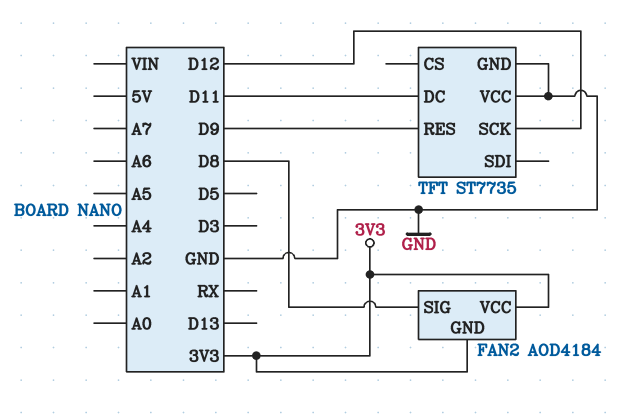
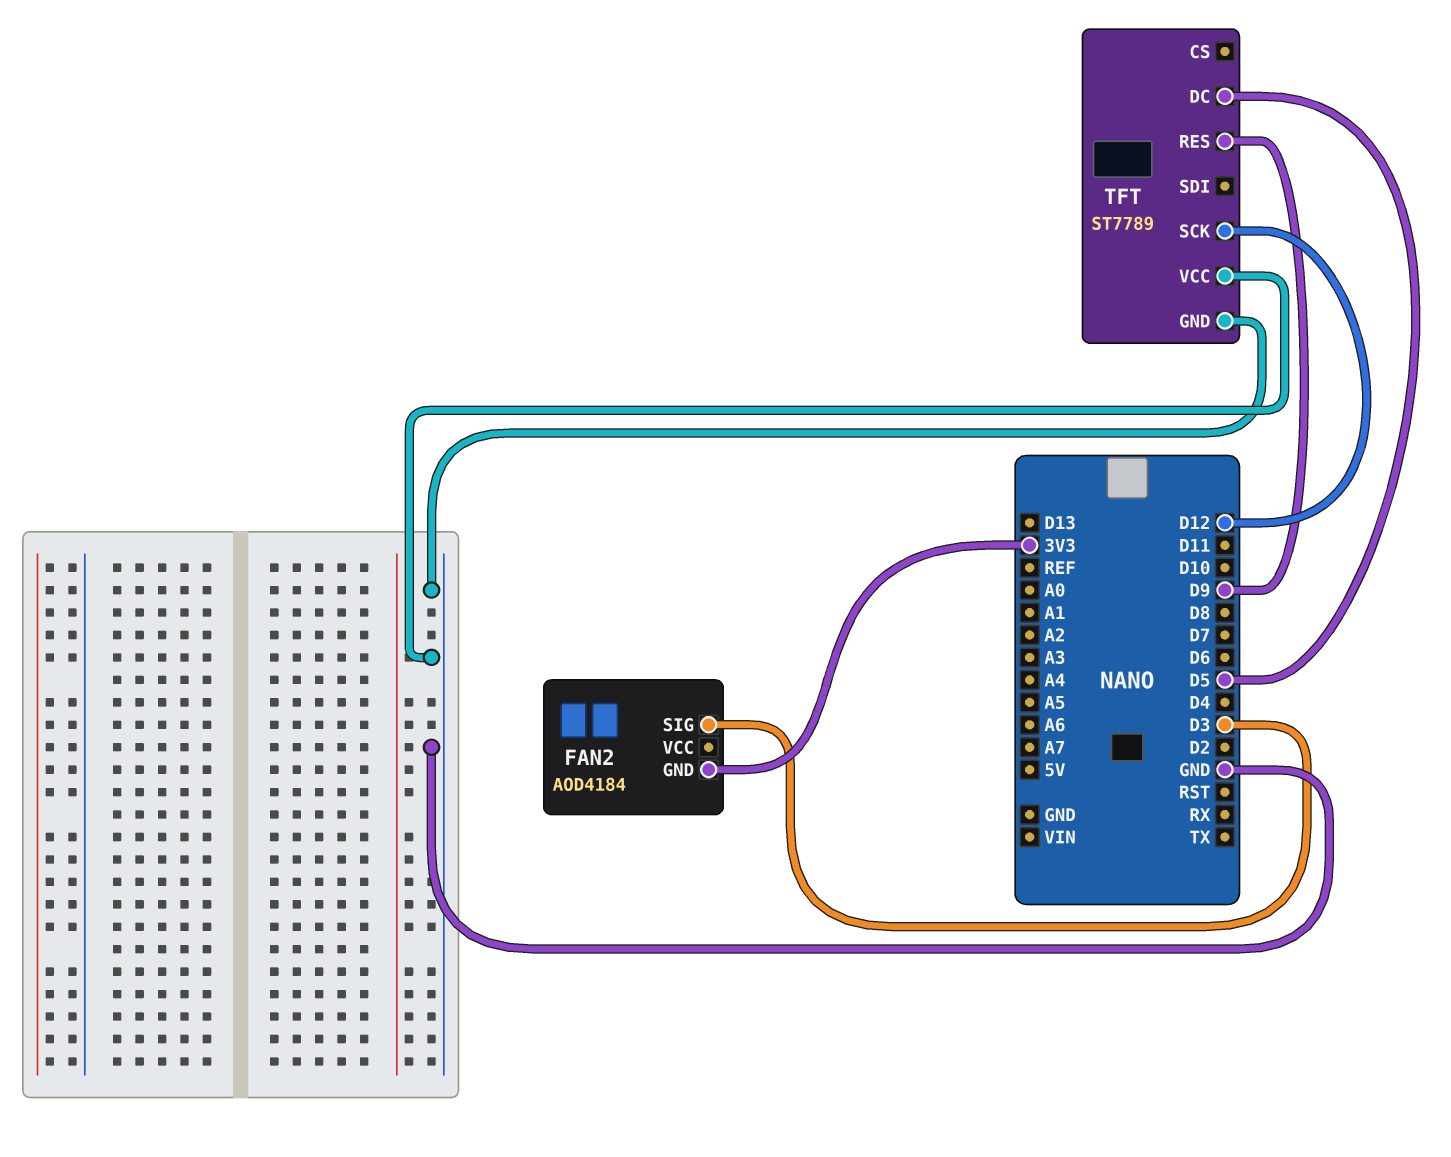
FAN2 pin SIG: D8 -> D3
FAN2 pin VCC: 3V3 -> none
TFT: ST7735 -> ST7789
TFT pin DC: D11 -> D5

